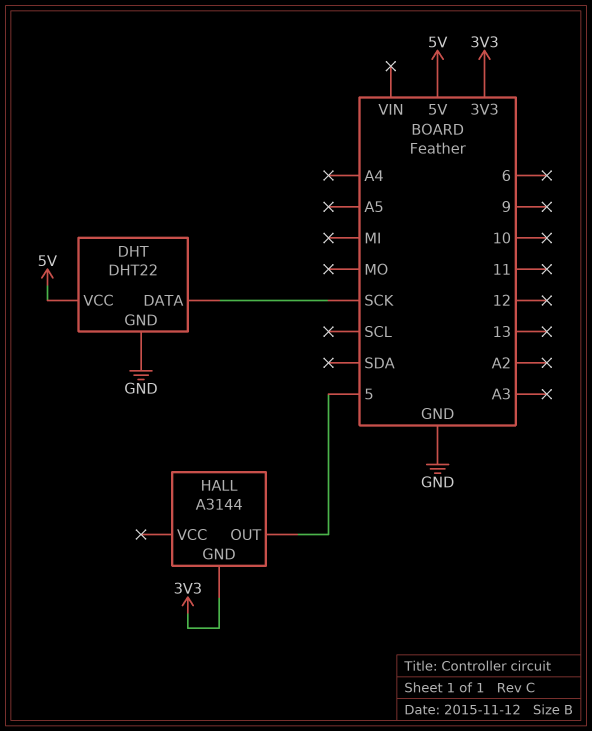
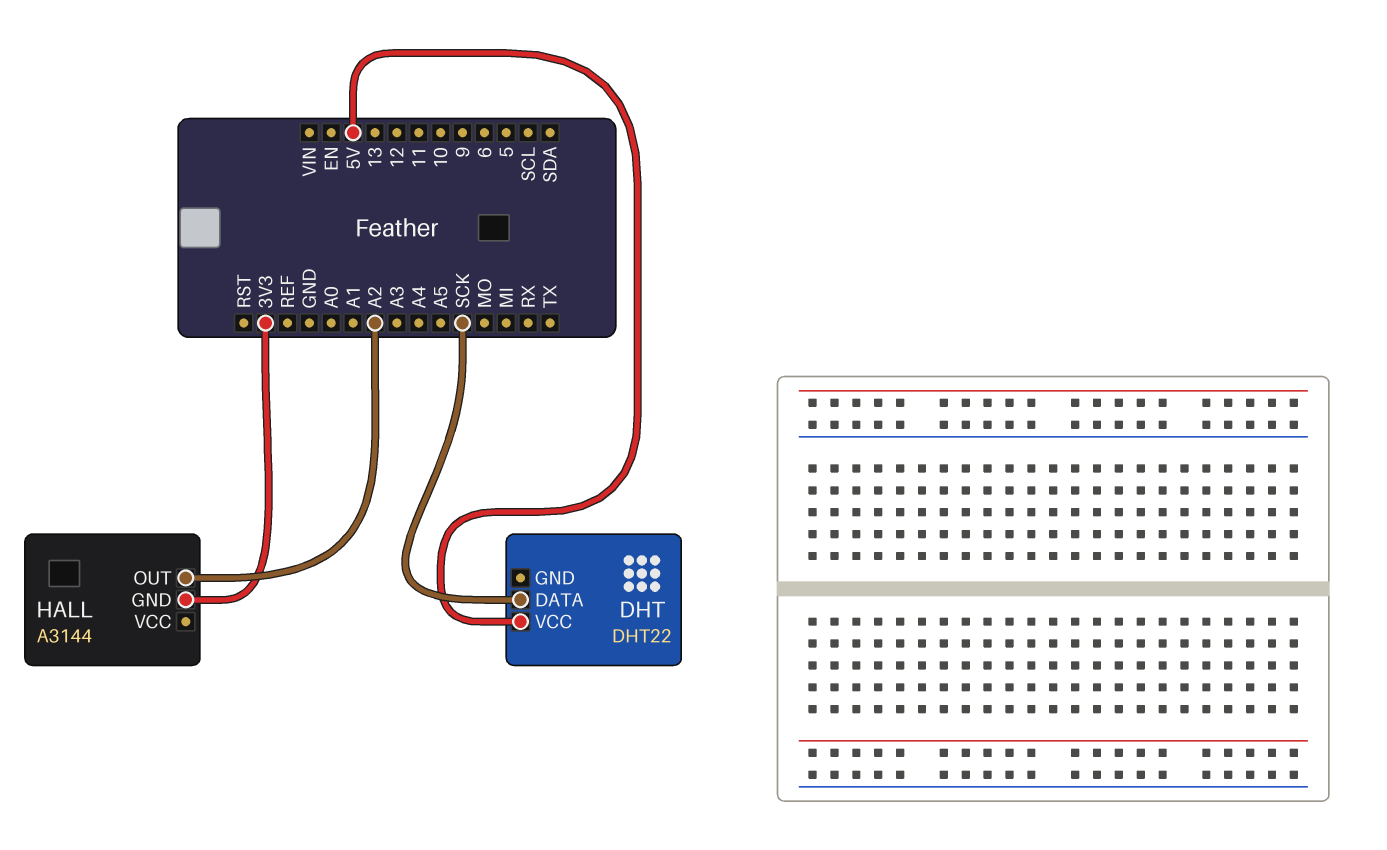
DHT pin GND: GND -> none
HALL pin OUT: 5 -> A2

